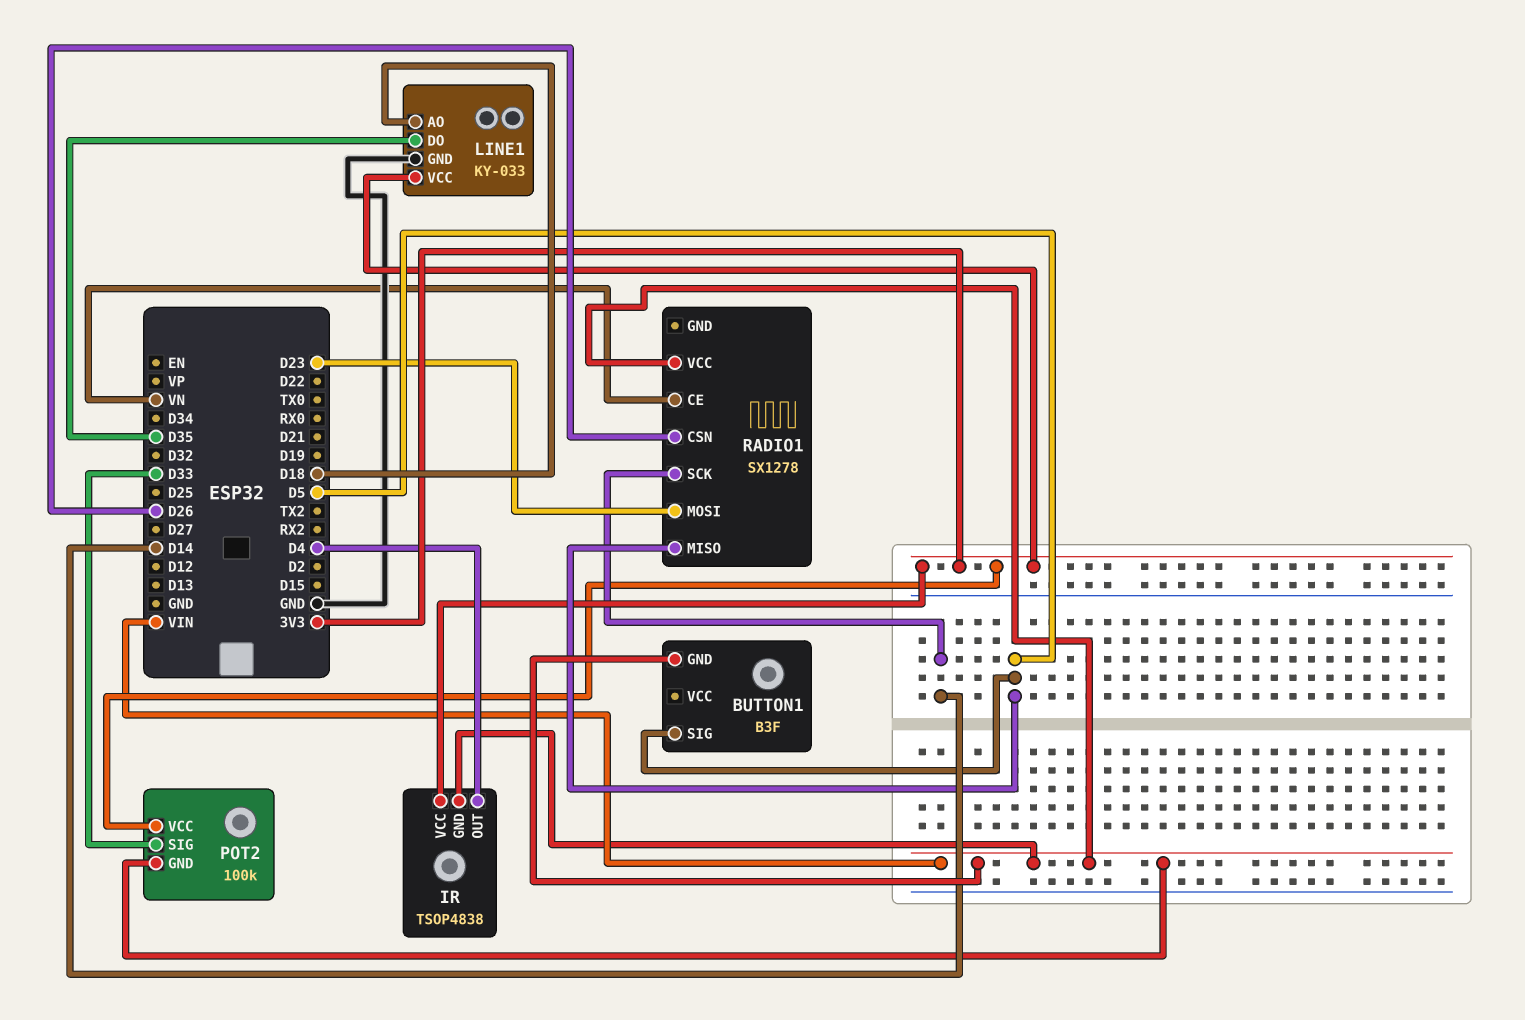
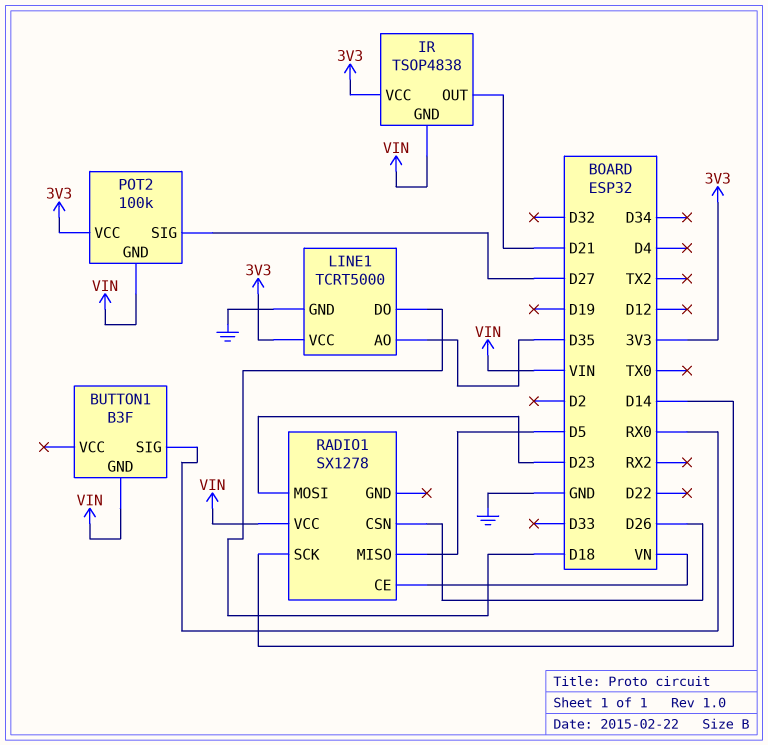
BUTTON1 pin SIG: D5 -> RX0
IR pin OUT: D4 -> D21
LINE1: KY-033 -> TCRT5000
LINE1 pin AO: D18 -> D35
LINE1 pin DO: D35 -> D18
POT2 pin SIG: D33 -> D27

